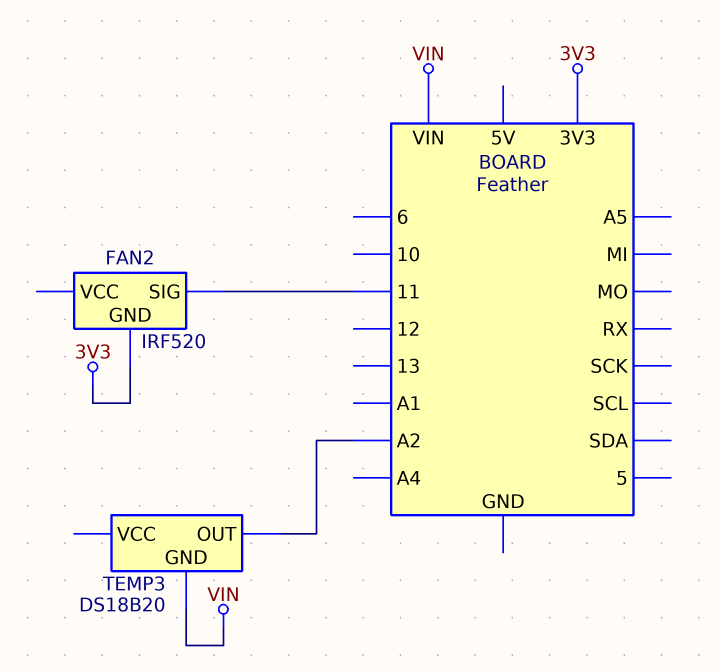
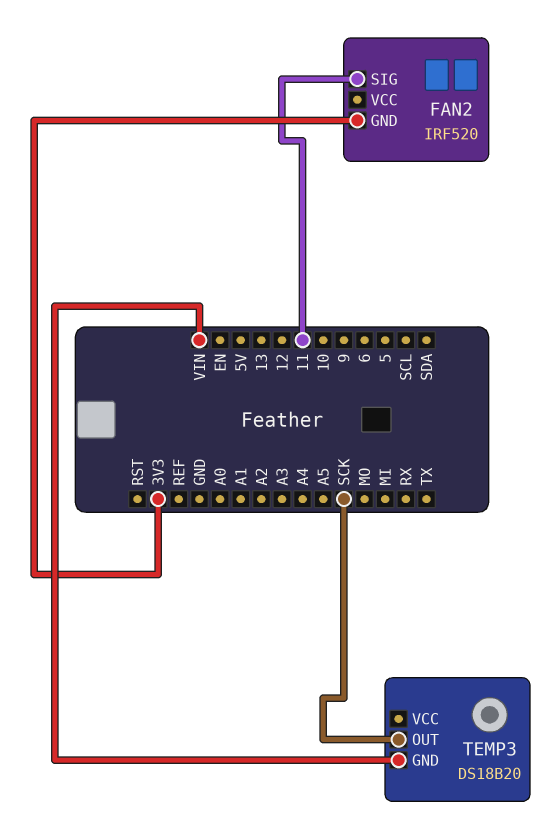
TEMP3 pin OUT: A2 -> SCK

